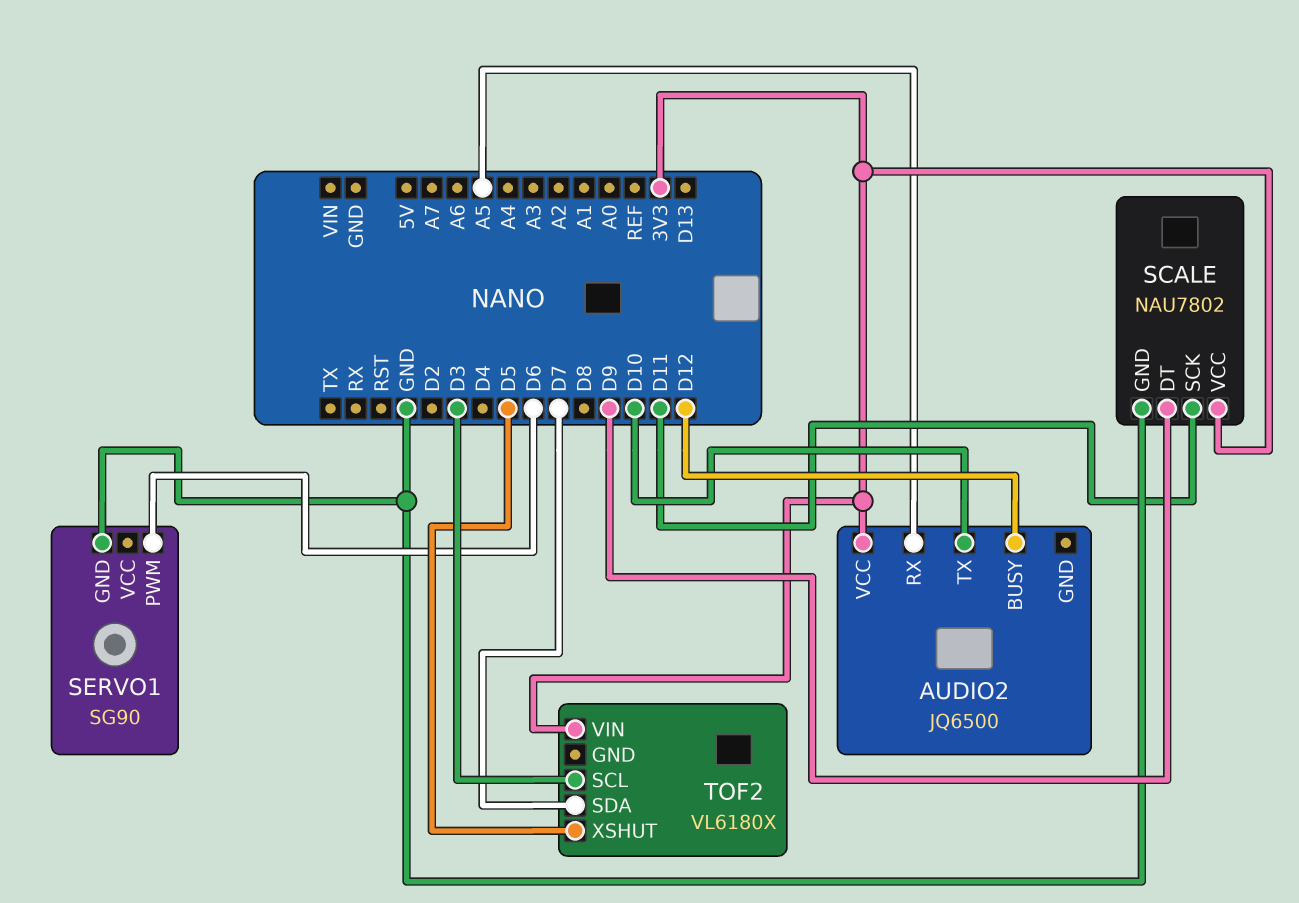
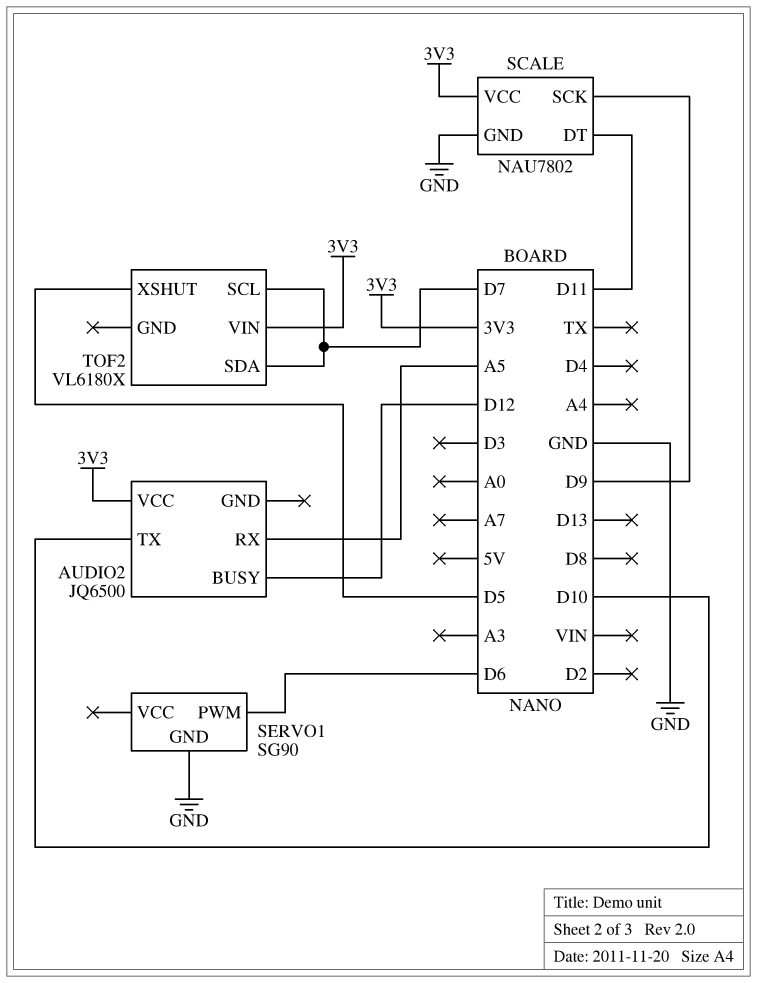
SCALE pin DT: D9 -> D11
SCALE pin SCK: D11 -> D9
TOF2 pin SCL: D3 -> D7

